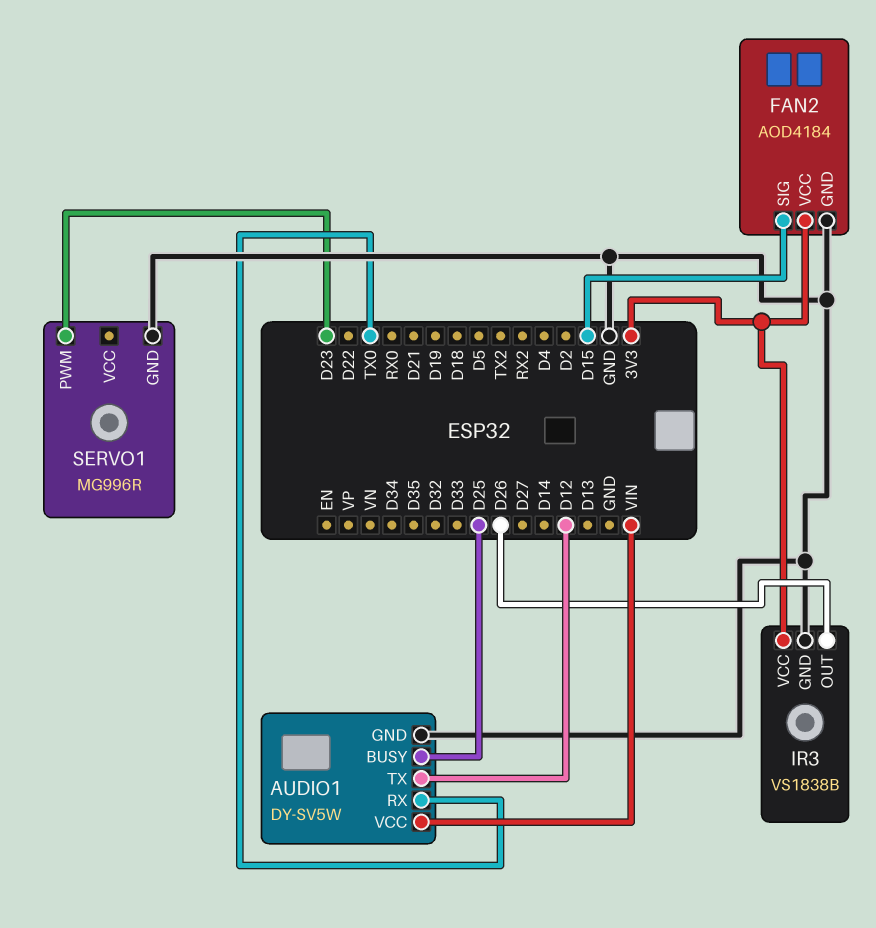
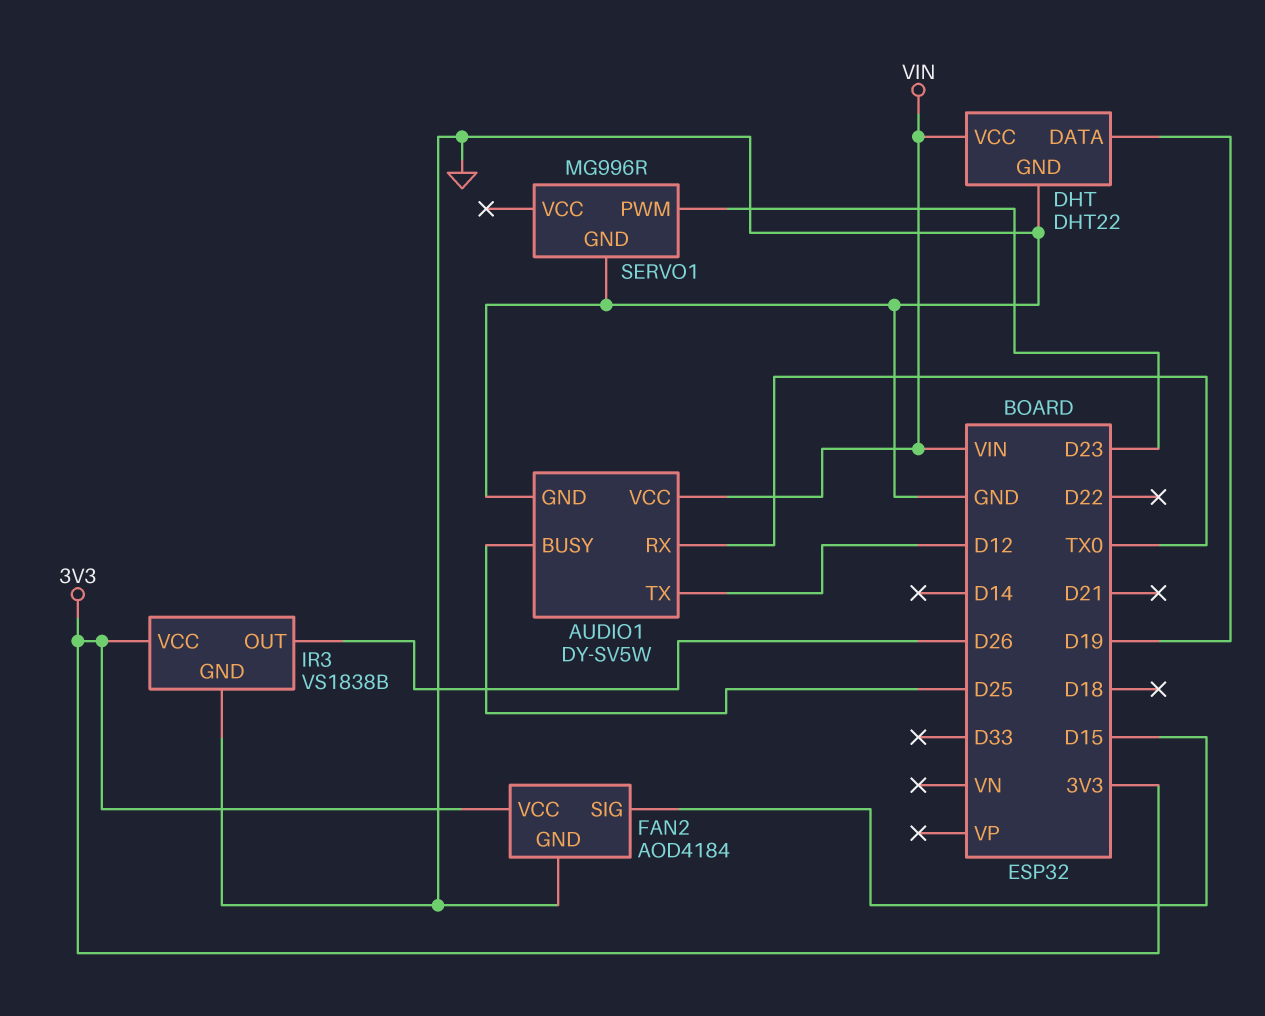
DHT: none -> DHT22
DHT pin DATA: none -> D19
DHT pin GND: none -> GND
DHT pin VCC: none -> VIN

